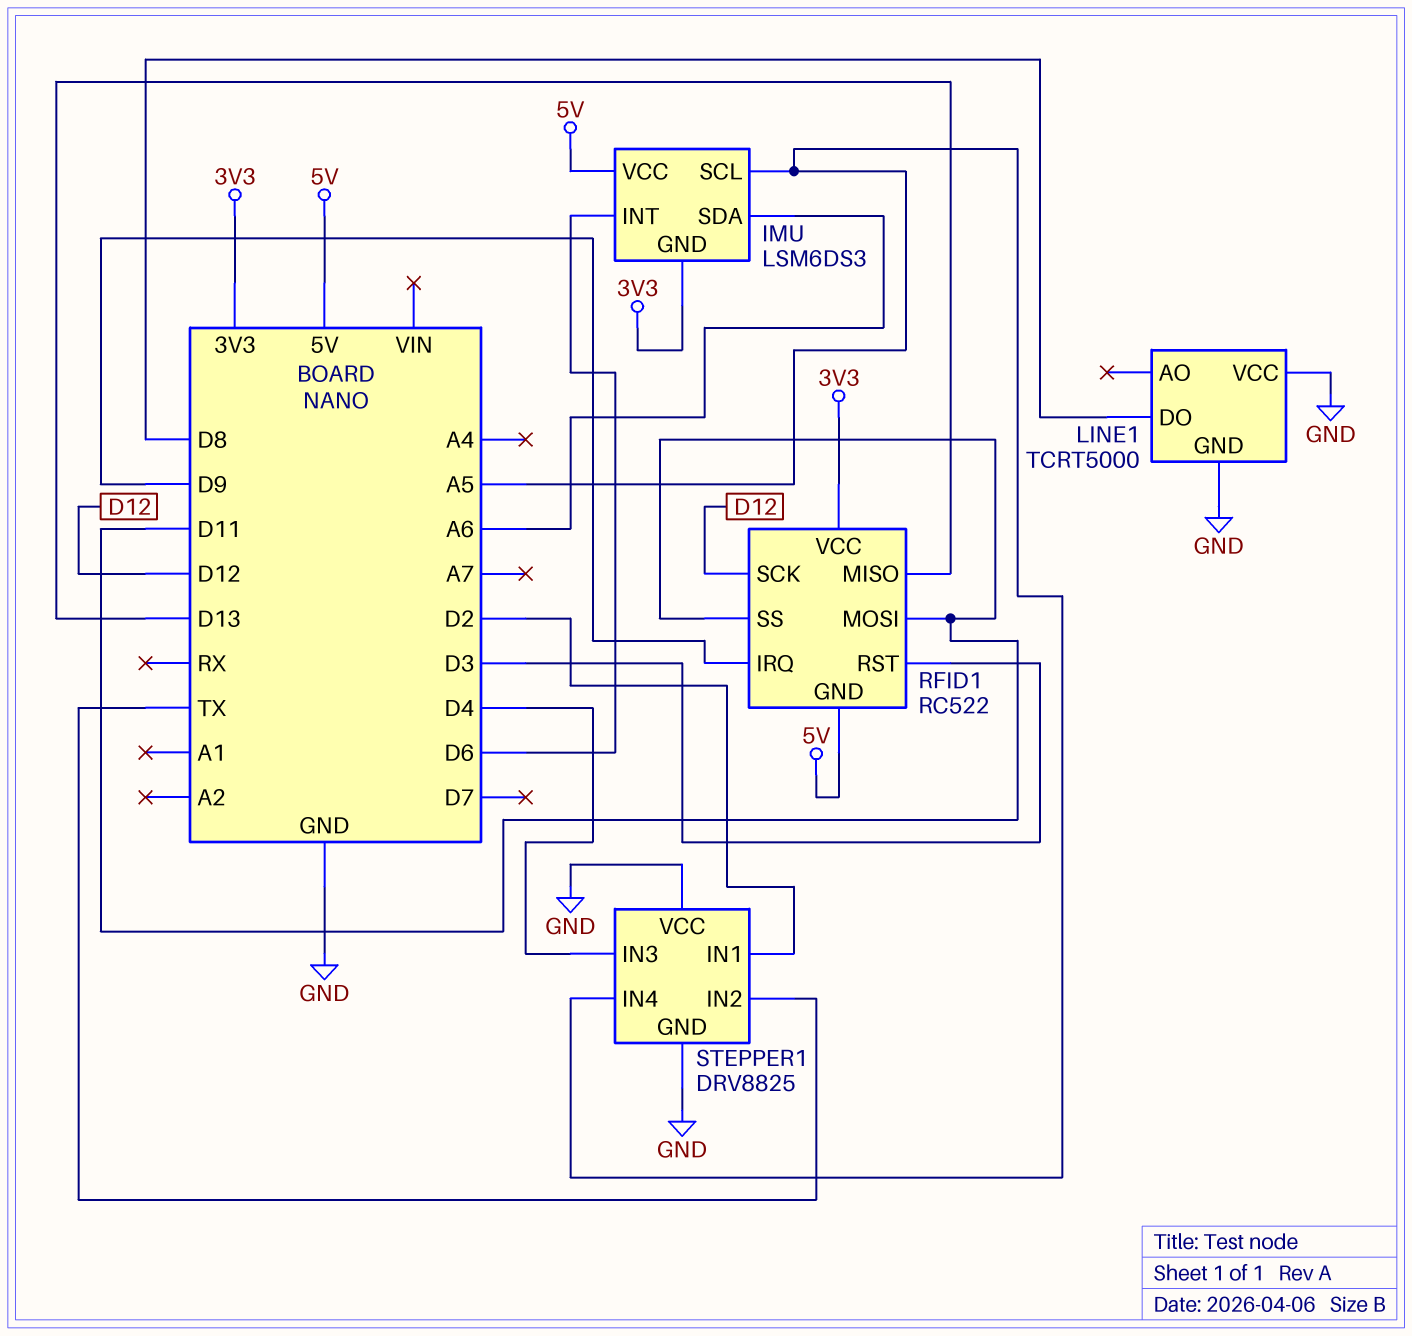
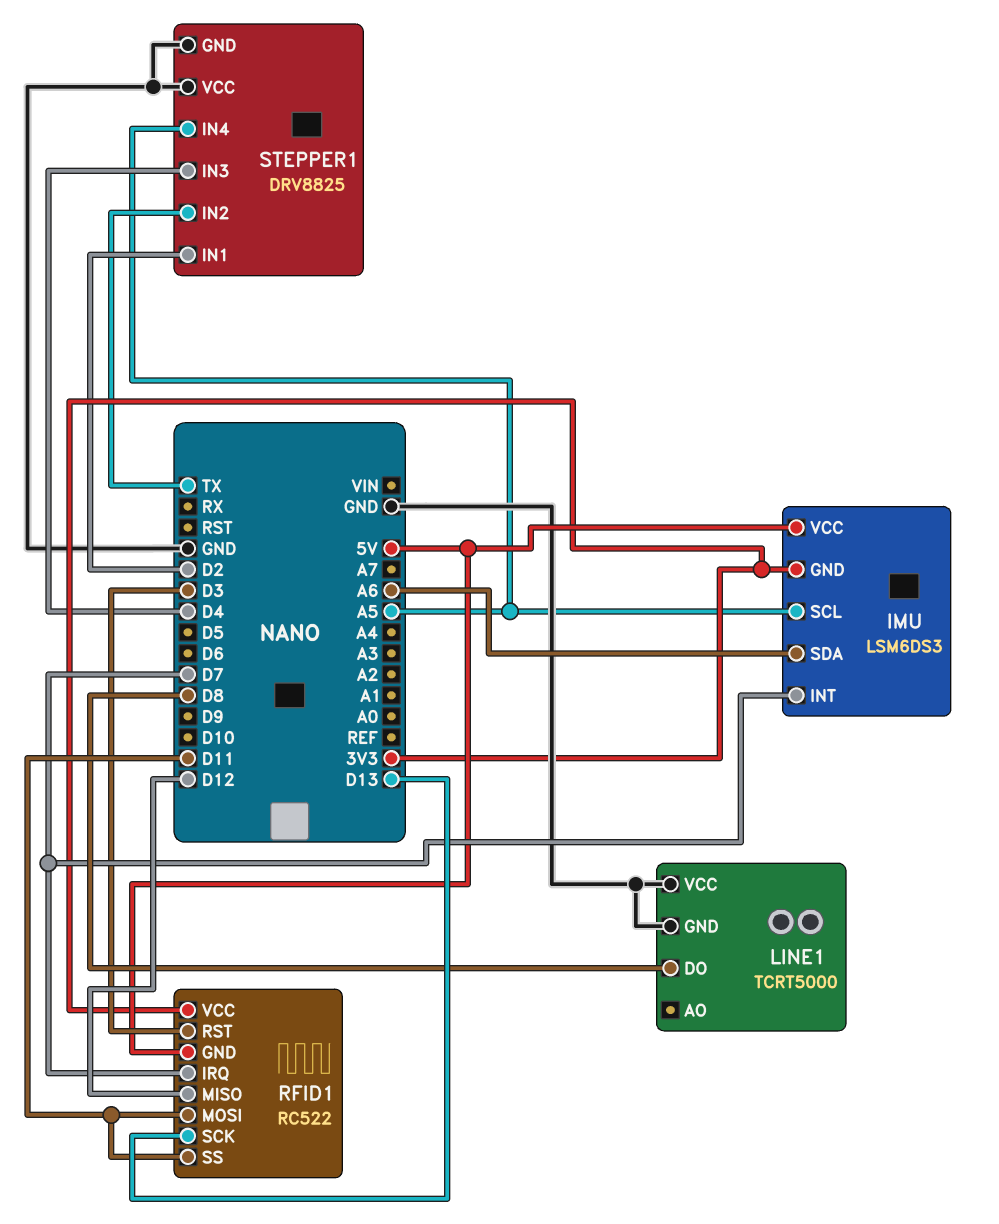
IMU pin INT: D6 -> D7
RFID1 pin IRQ: D9 -> D7
RFID1 pin MISO: D13 -> D12
RFID1 pin SCK: D12 -> D13

